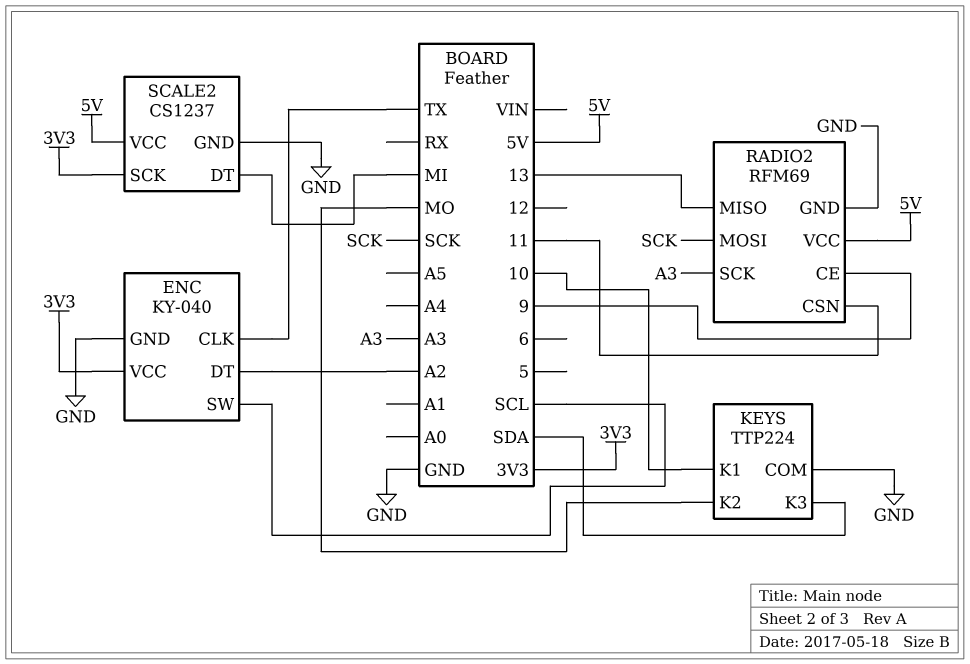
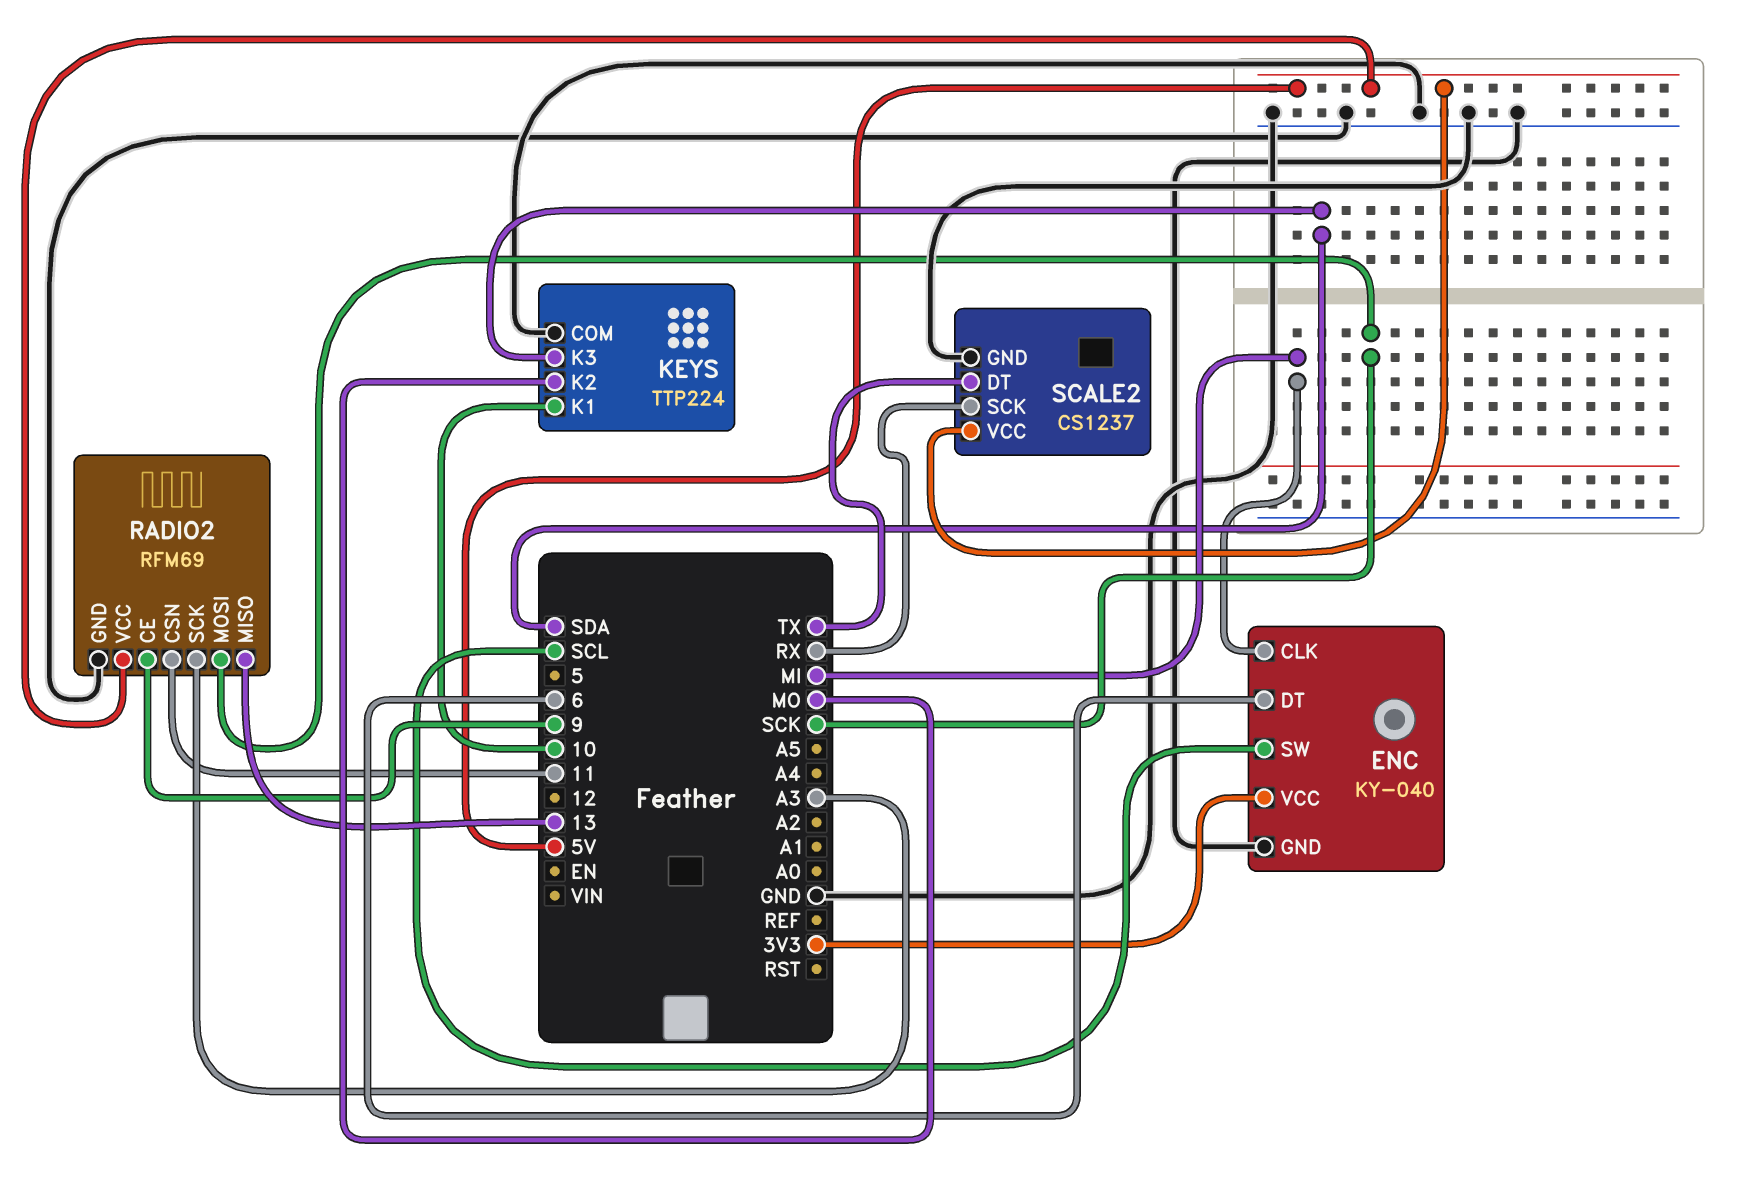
ENC pin CLK: TX -> MI
ENC pin DT: A2 -> 6
SCALE2 pin DT: MI -> TX
SCALE2 pin SCK: 3V3 -> RX

